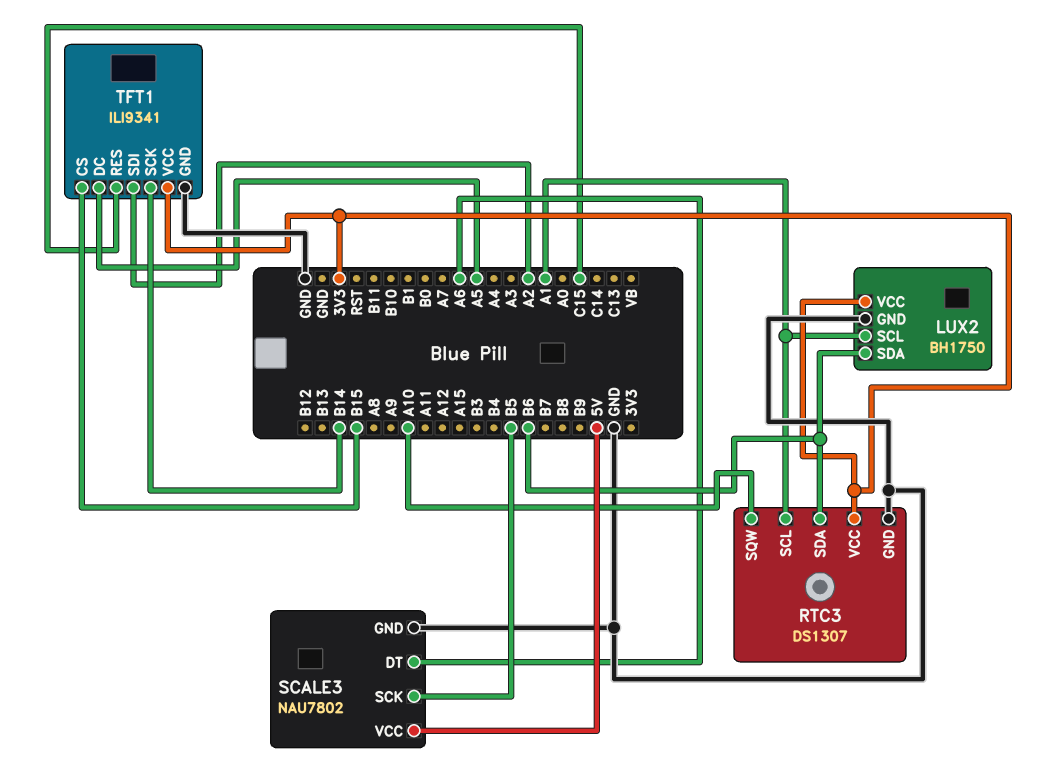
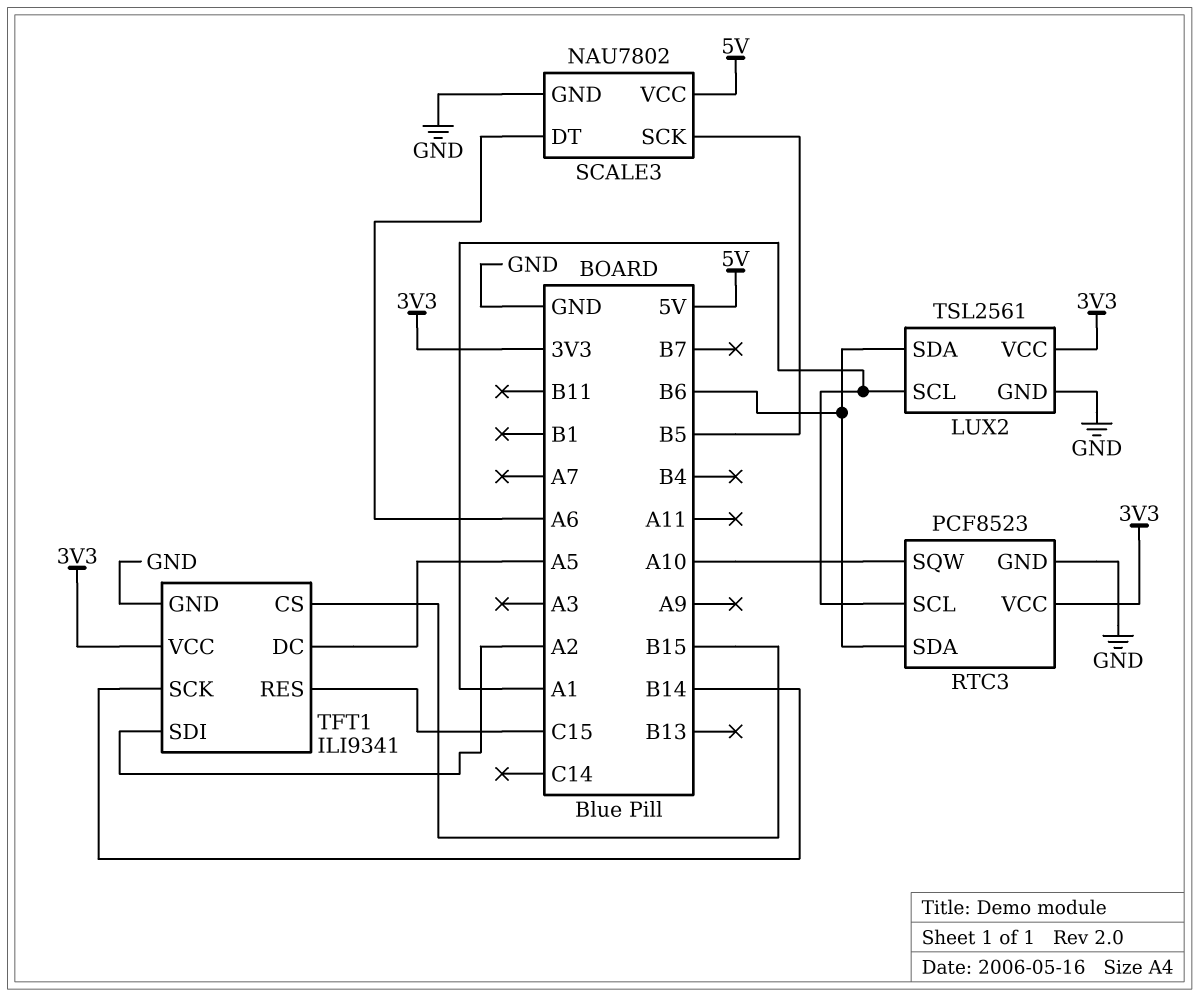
LUX2: BH1750 -> TSL2561
RTC3: DS1307 -> PCF8523

